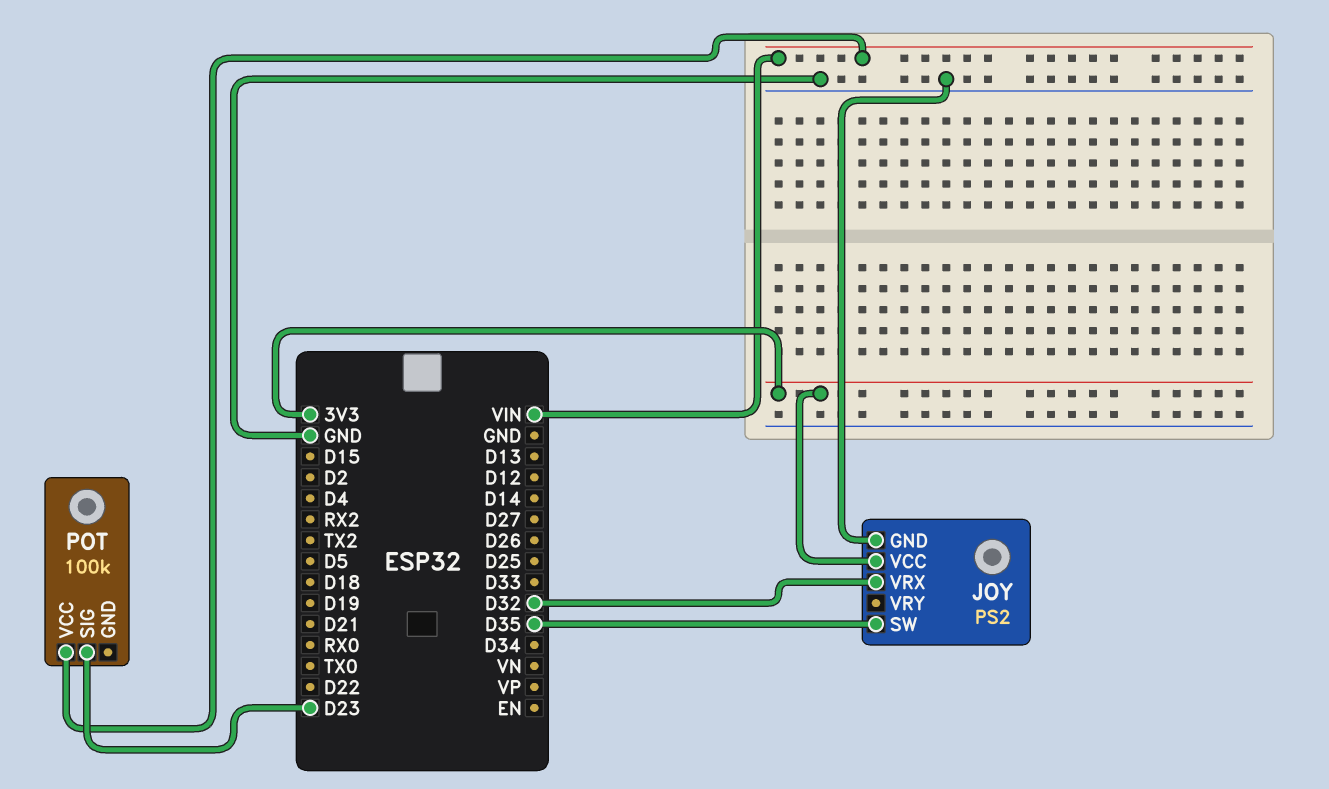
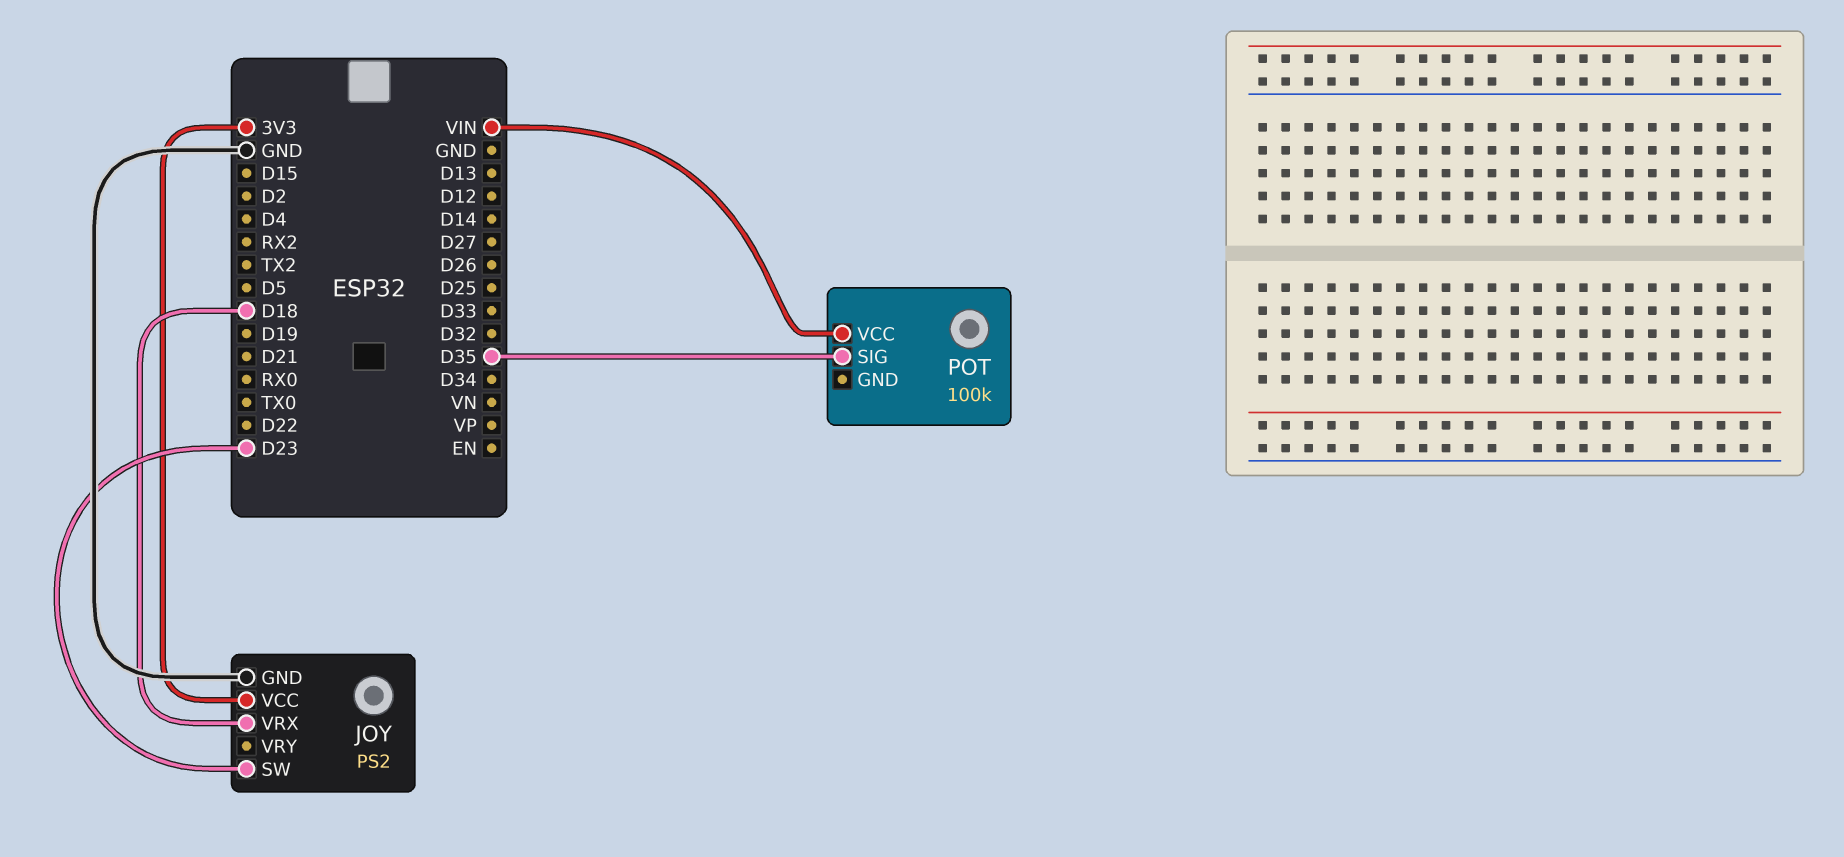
JOY pin SW: D35 -> D23
JOY pin VRX: D32 -> D18
POT pin SIG: D23 -> D35

